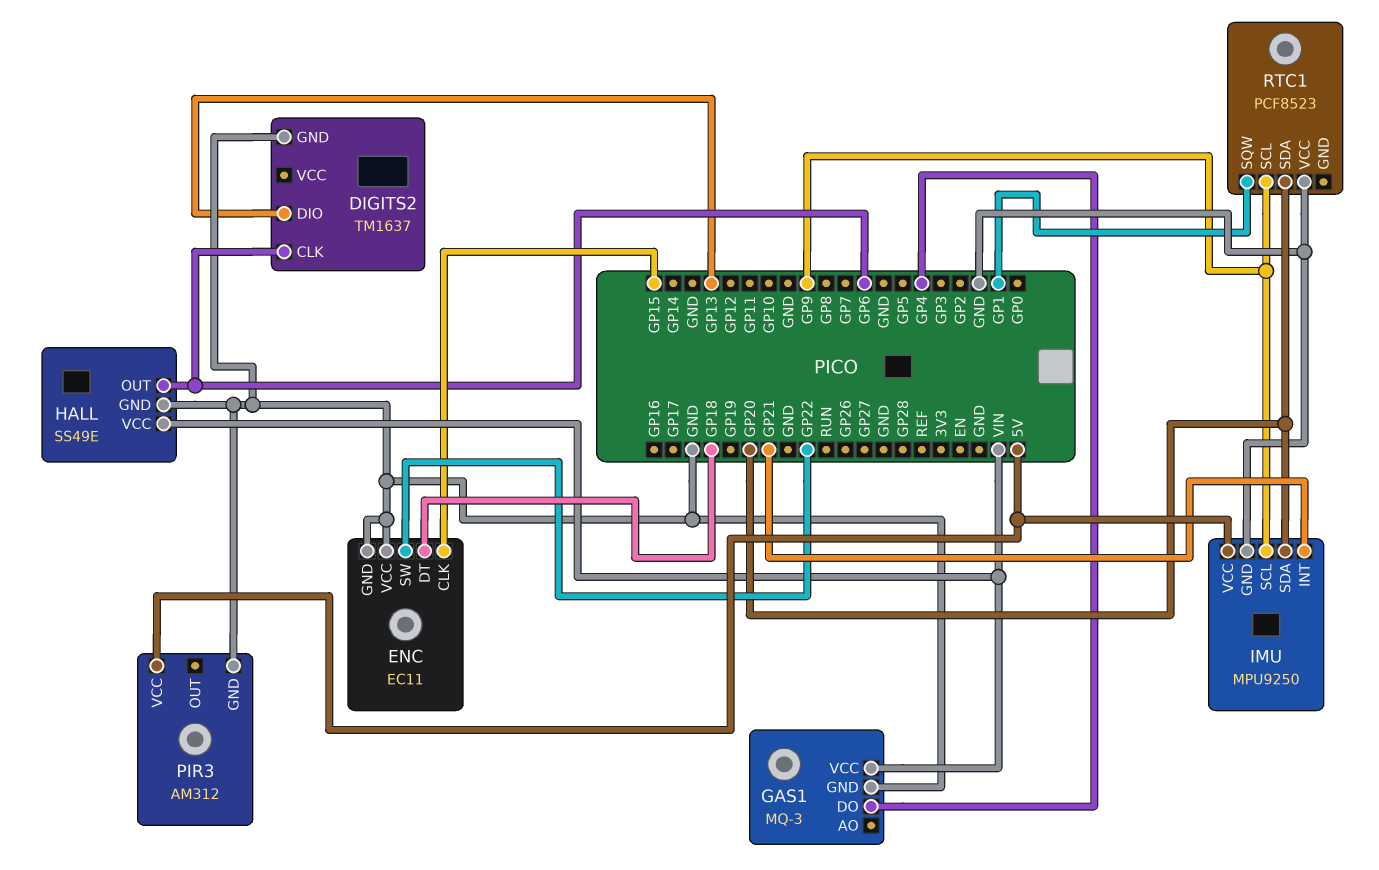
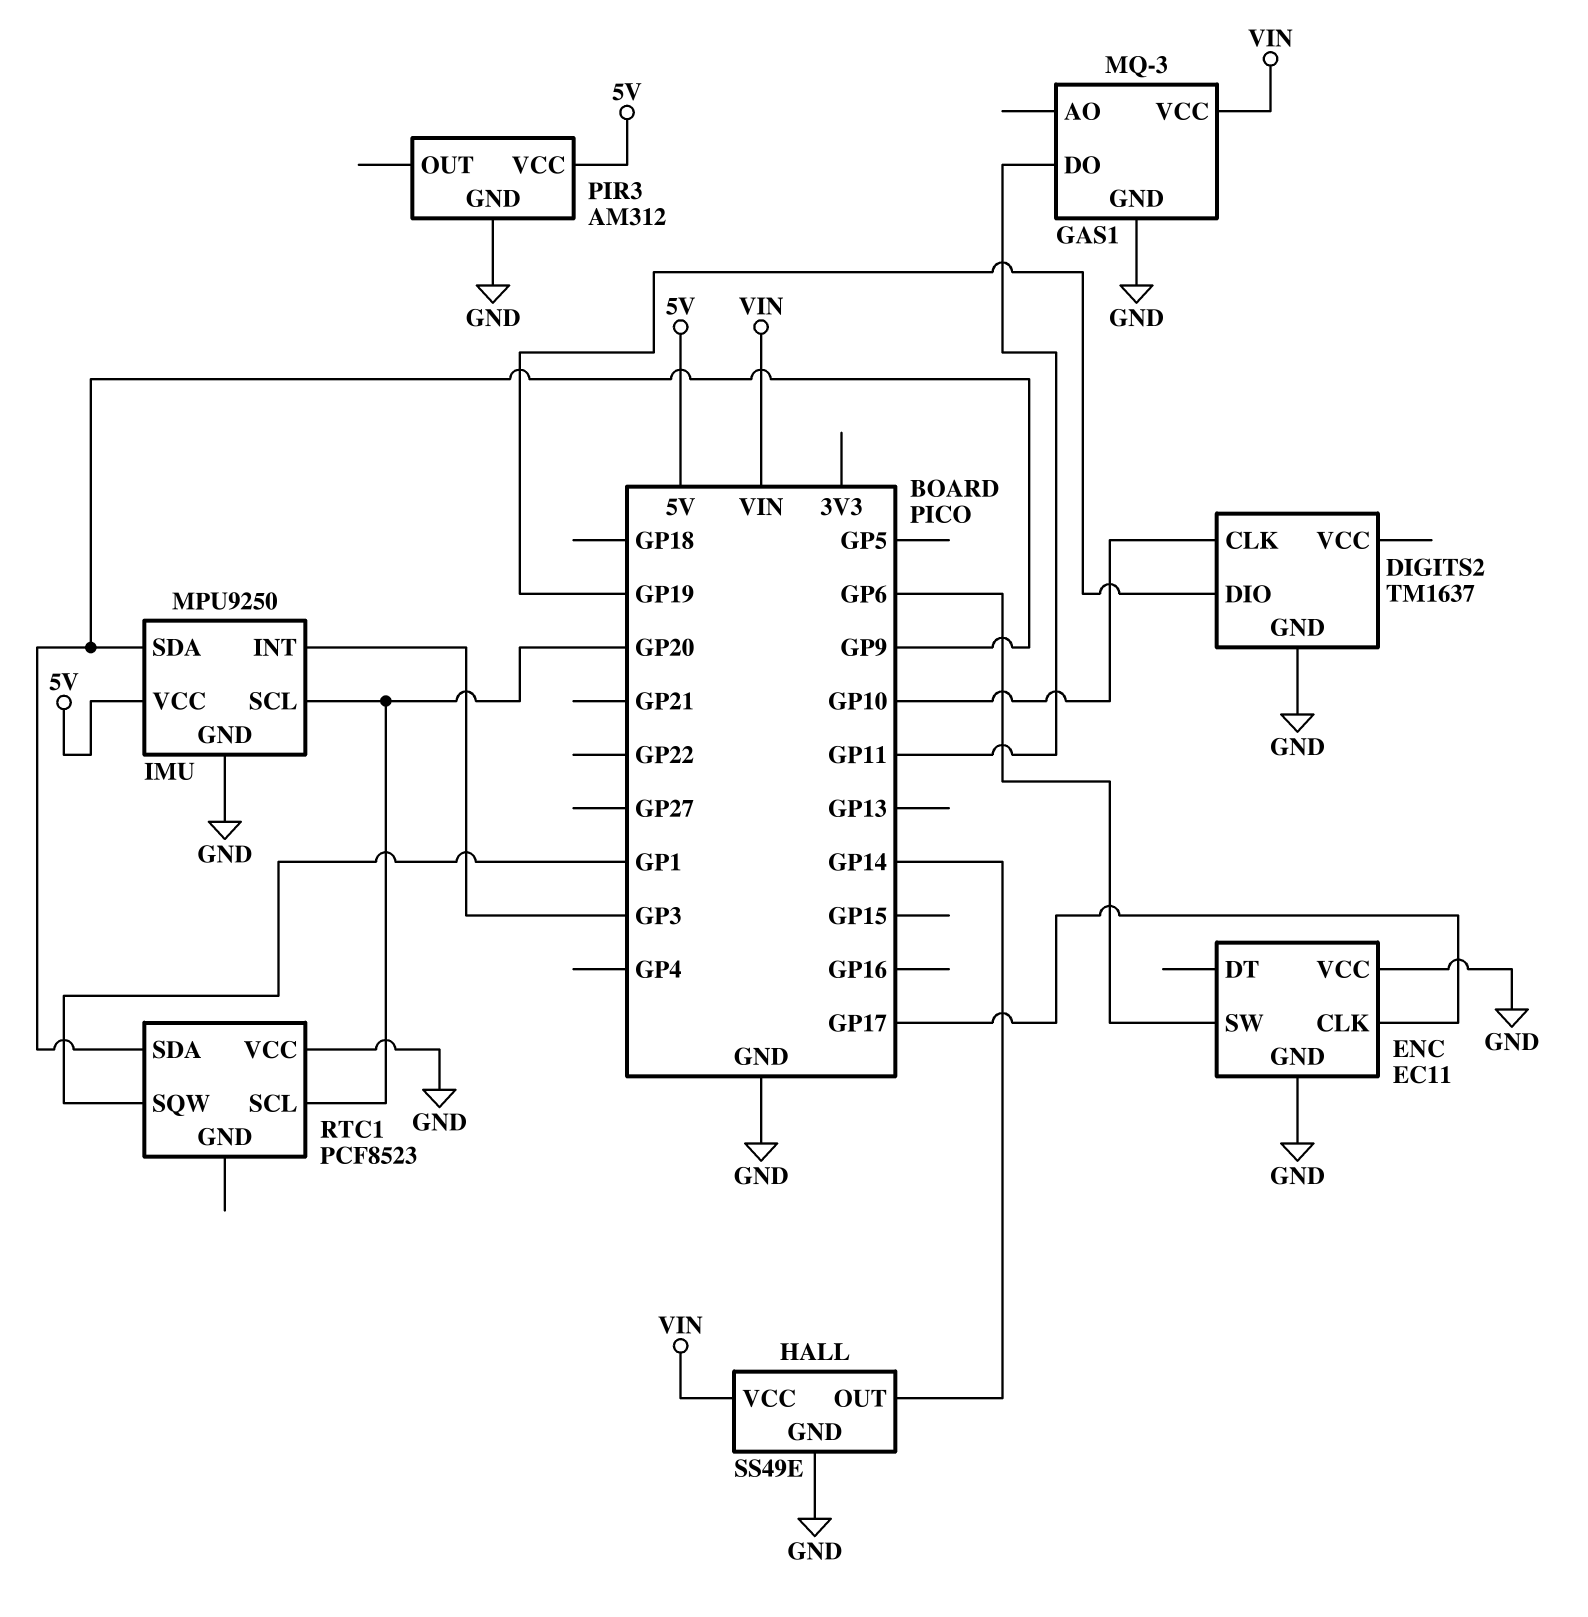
DIGITS2 pin CLK: GP6 -> GP10
DIGITS2 pin DIO: GP13 -> GP19
ENC pin CLK: GP15 -> GP17
ENC pin DT: GP18 -> none
ENC pin SW: GP22 -> GP6
GAS1 pin DO: GP4 -> GP11
HALL pin OUT: GP6 -> GP14
IMU pin INT: GP21 -> GP3
IMU pin SCL: GP9 -> GP20
IMU pin SDA: GP20 -> GP9
RTC1 pin SCL: GP9 -> GP20
RTC1 pin SDA: GP20 -> GP9

